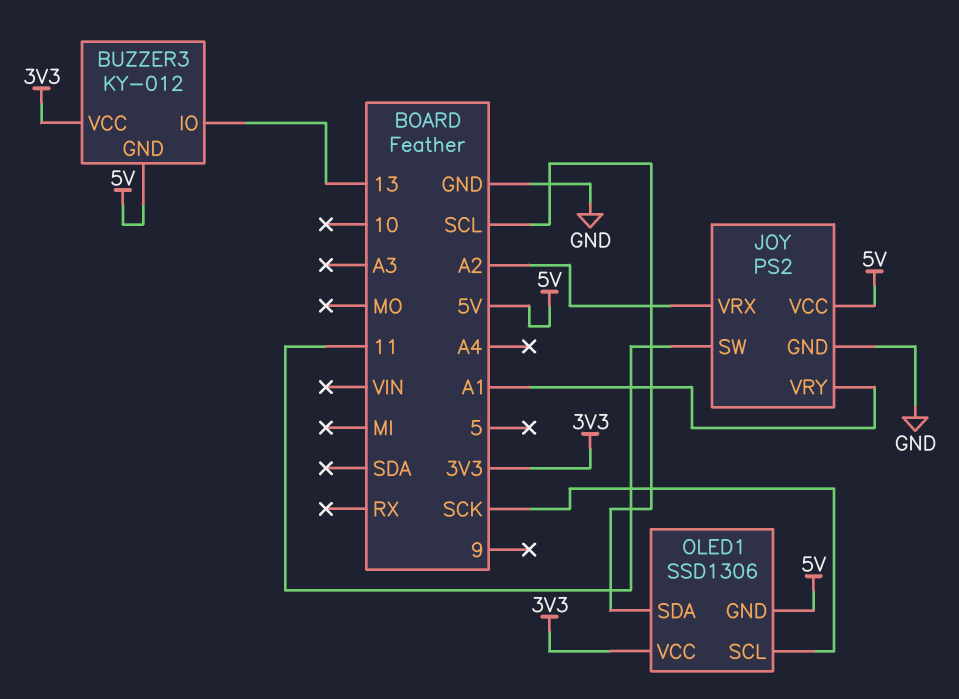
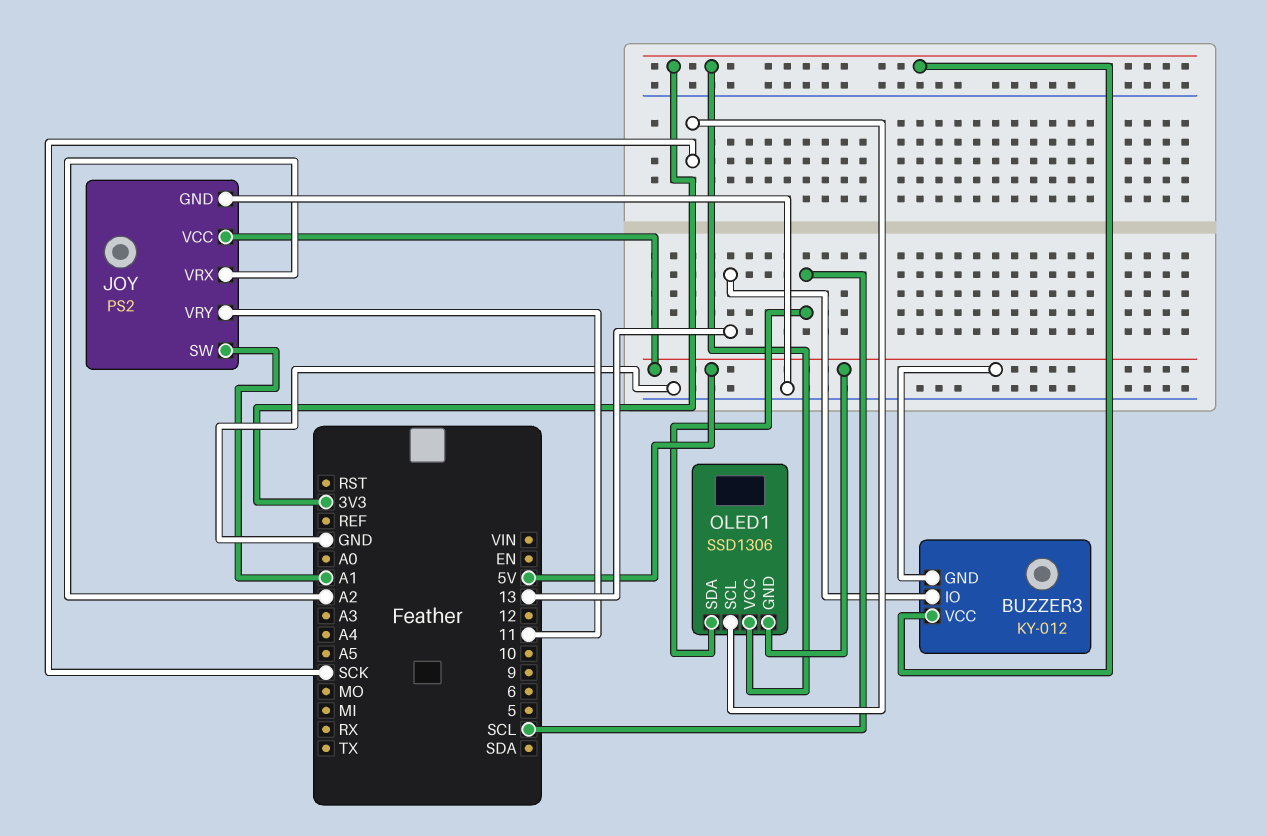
JOY pin SW: 11 -> A1
JOY pin VRY: A1 -> 11

